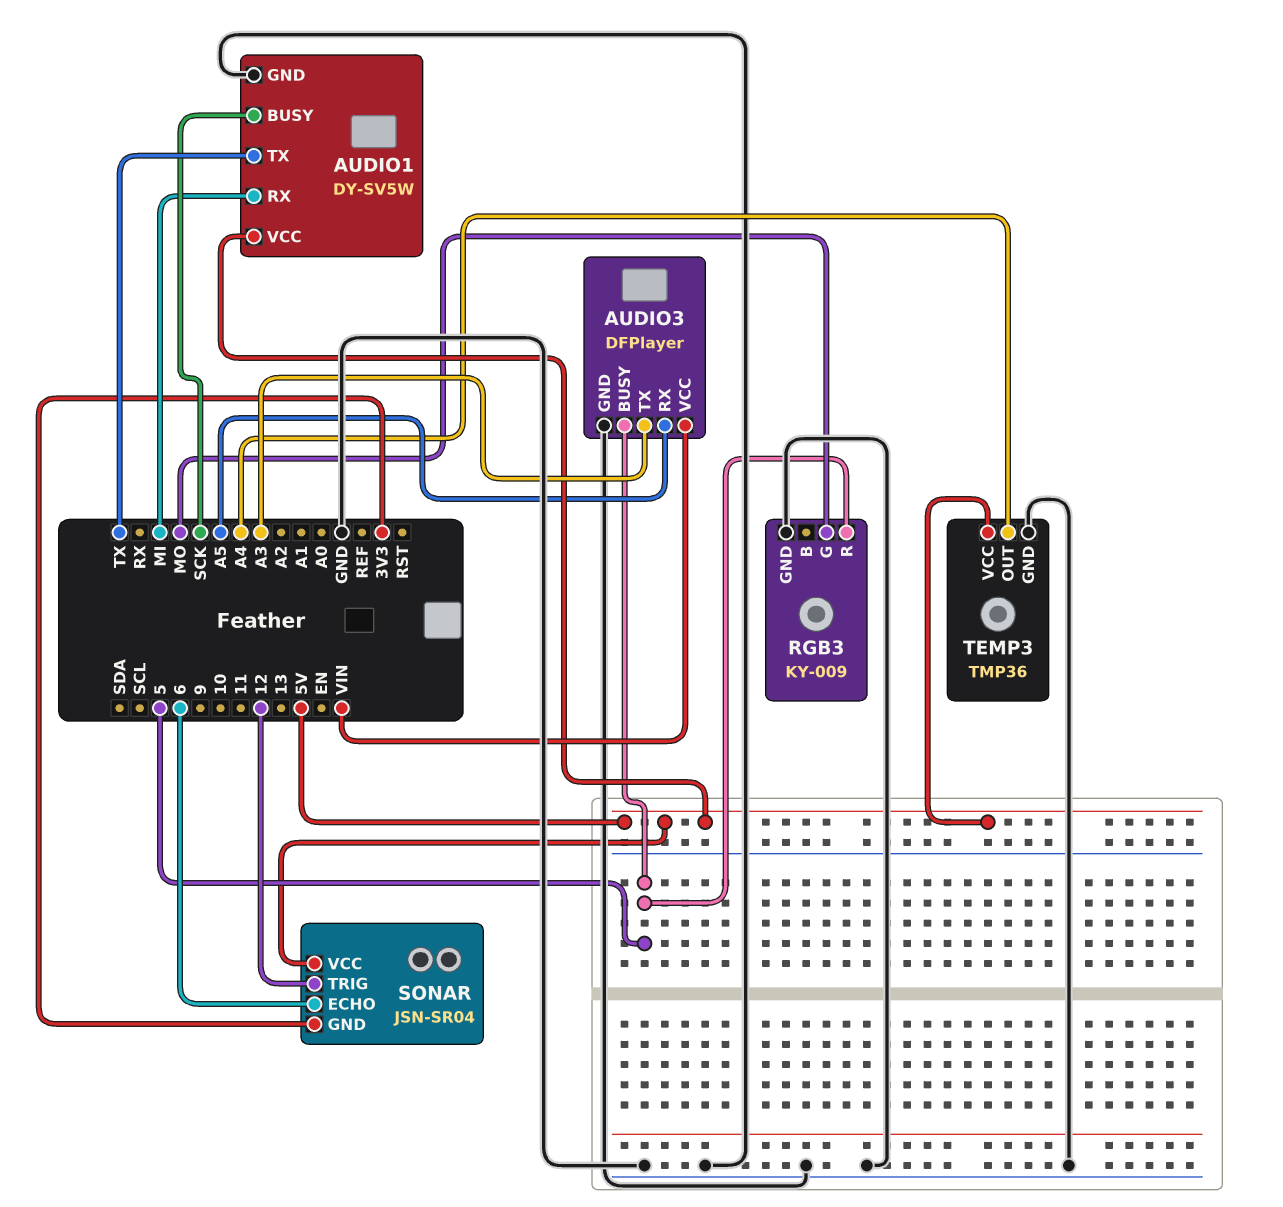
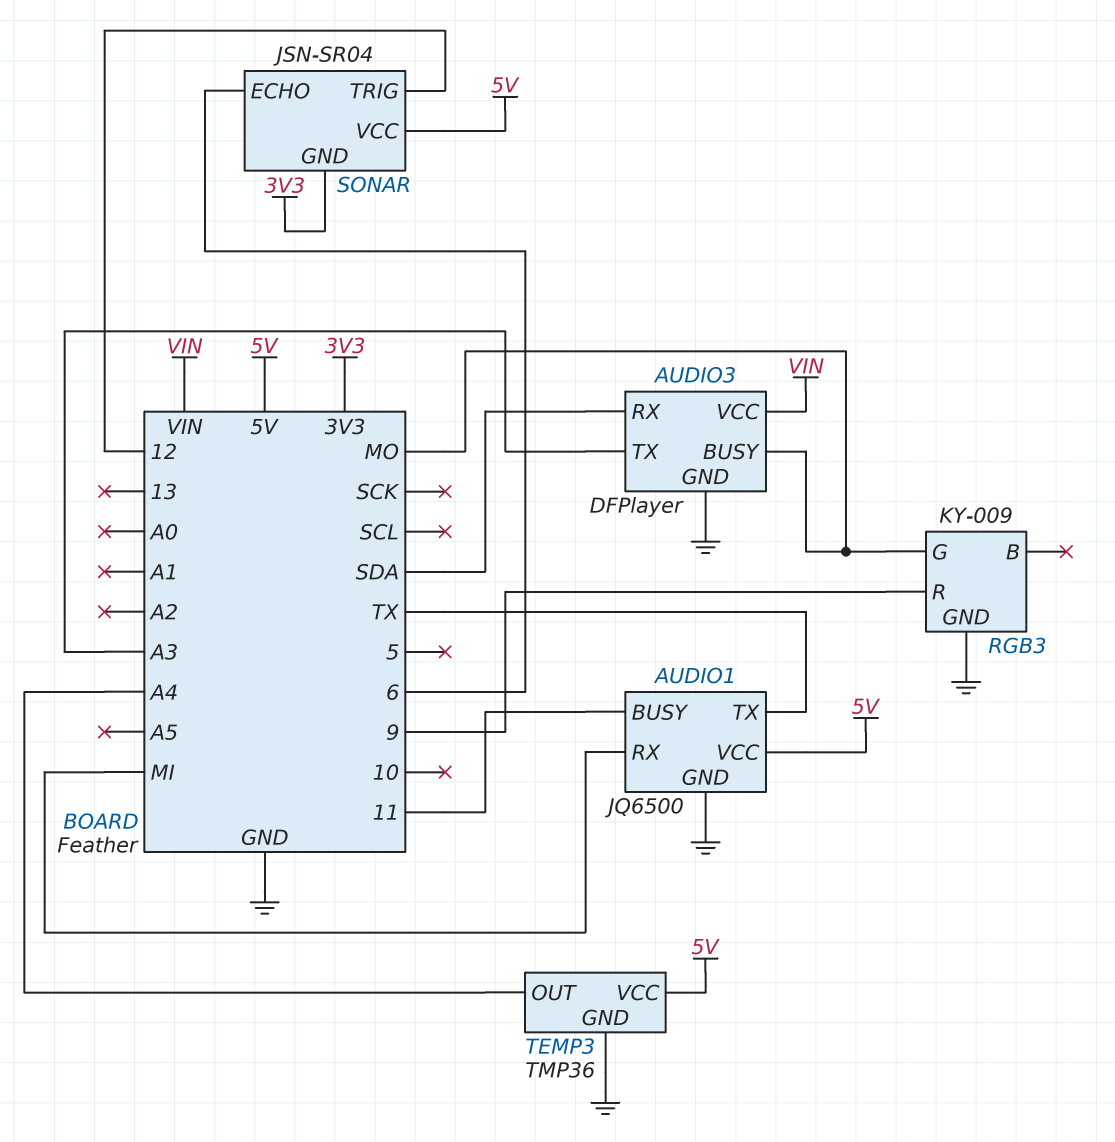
AUDIO1: DY-SV5W -> JQ6500
AUDIO1 pin BUSY: SCK -> 11
AUDIO3 pin BUSY: 5 -> MO
AUDIO3 pin RX: A5 -> SDA
RGB3 pin R: 5 -> 9

